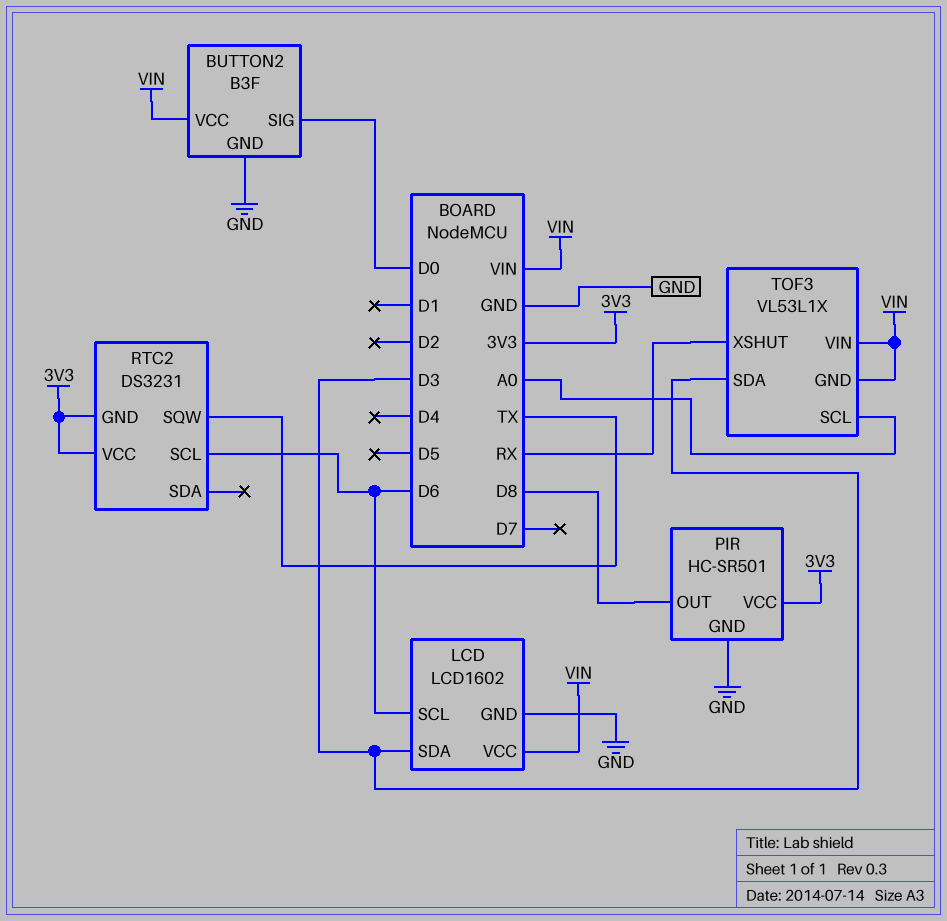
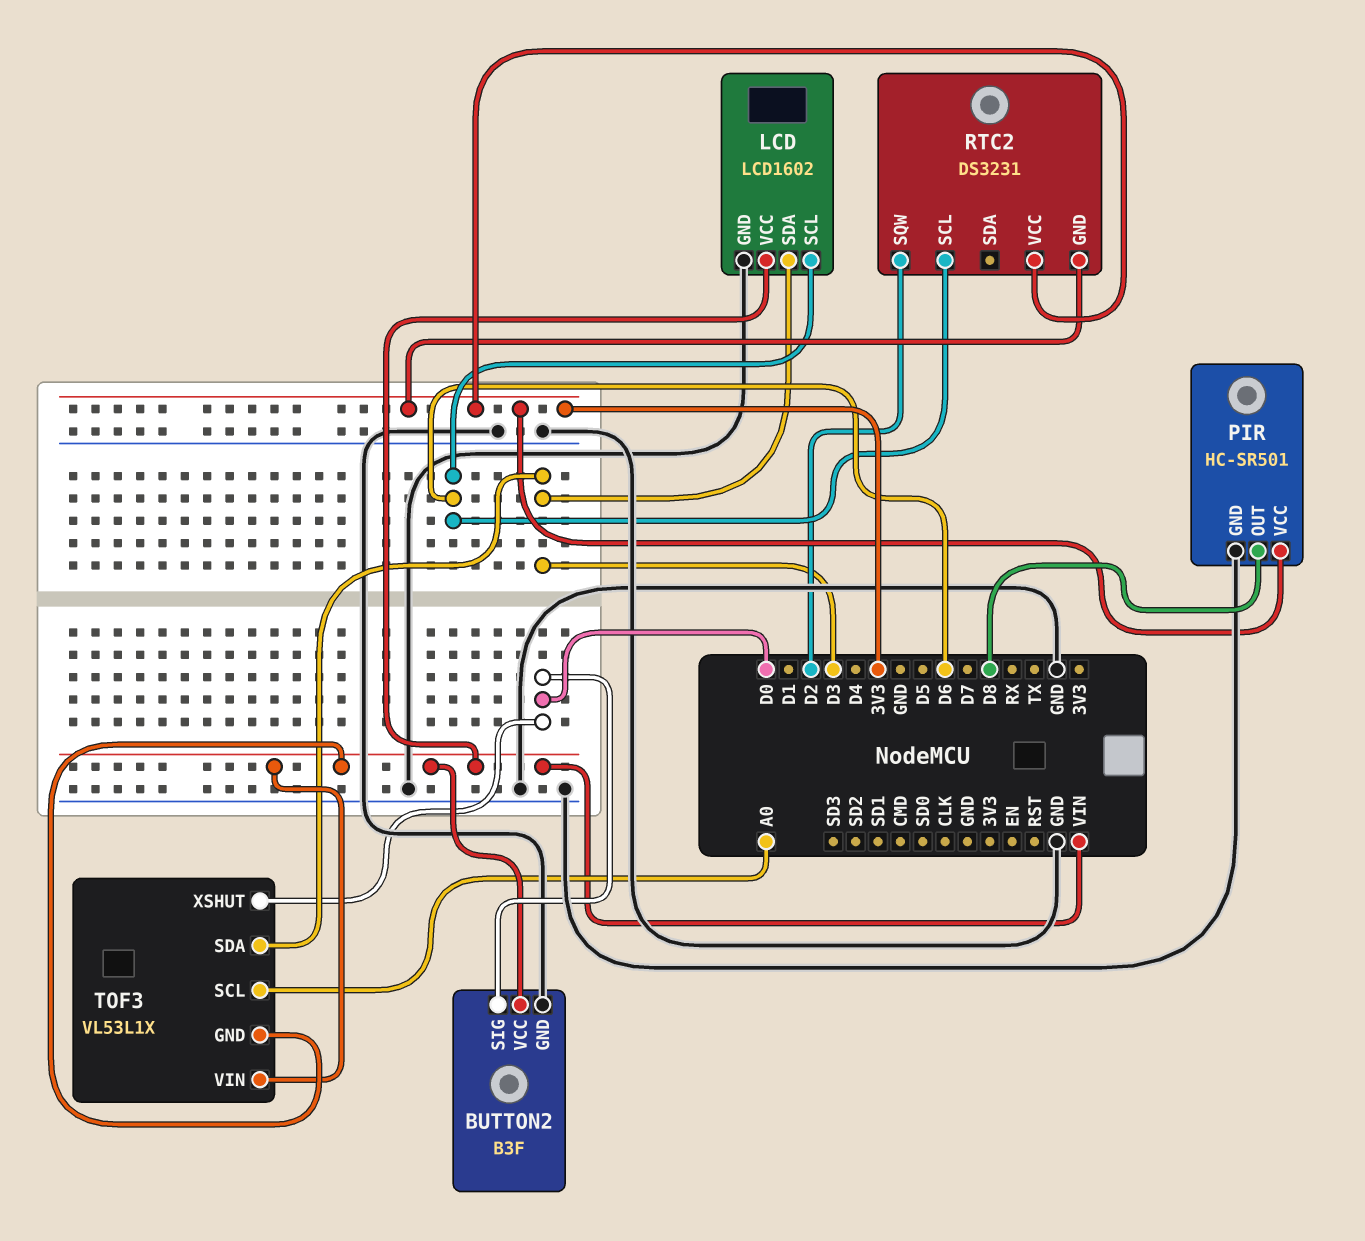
RTC2 pin SQW: TX -> D2
TOF3 pin XSHUT: RX -> D0

